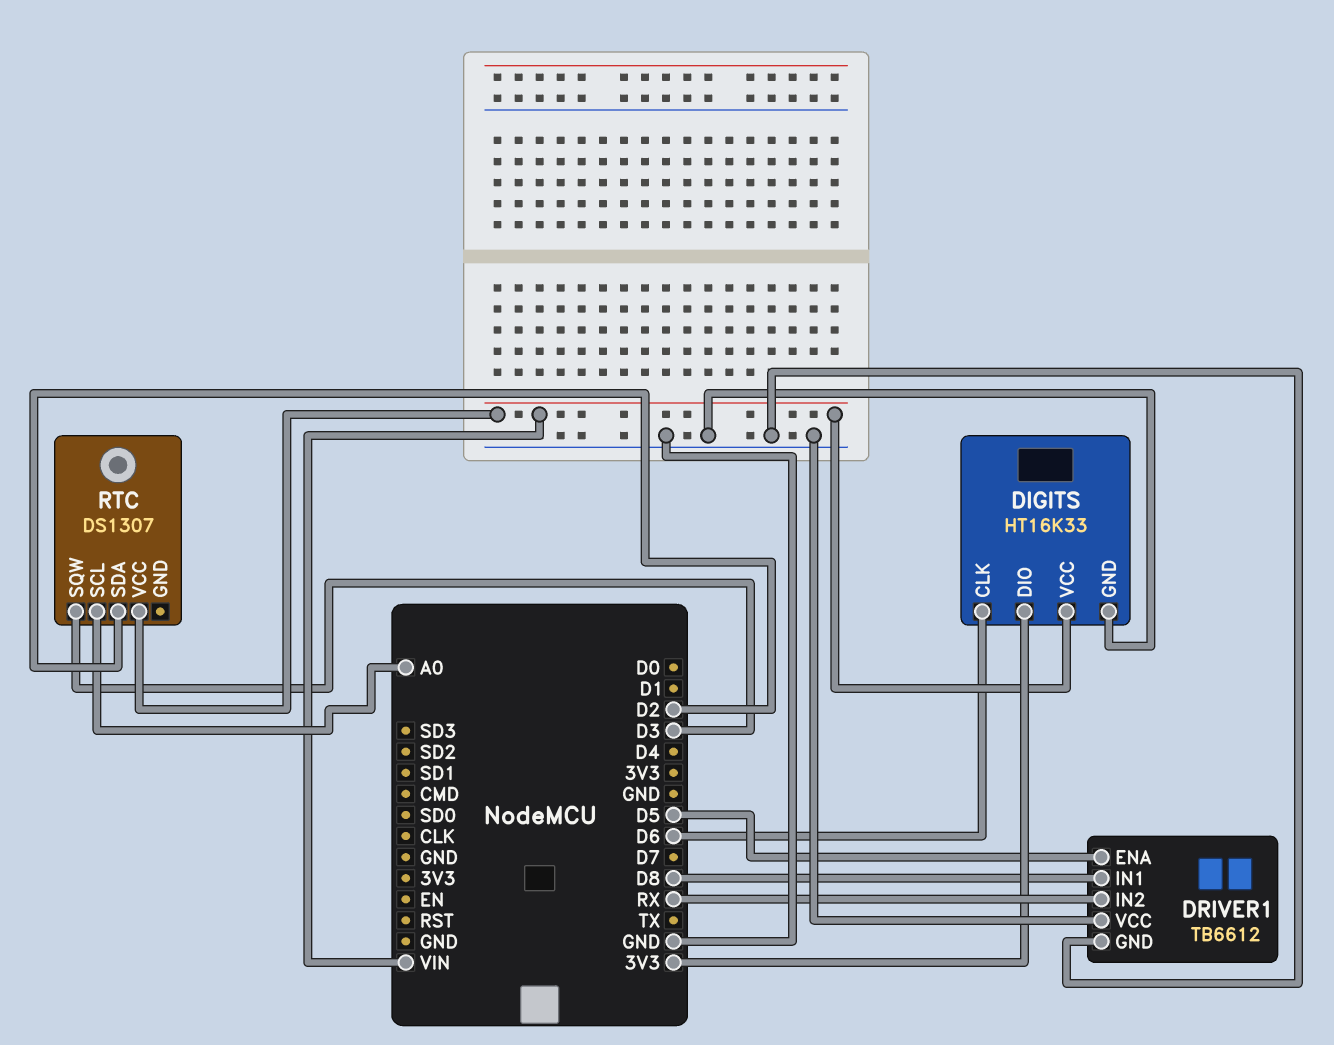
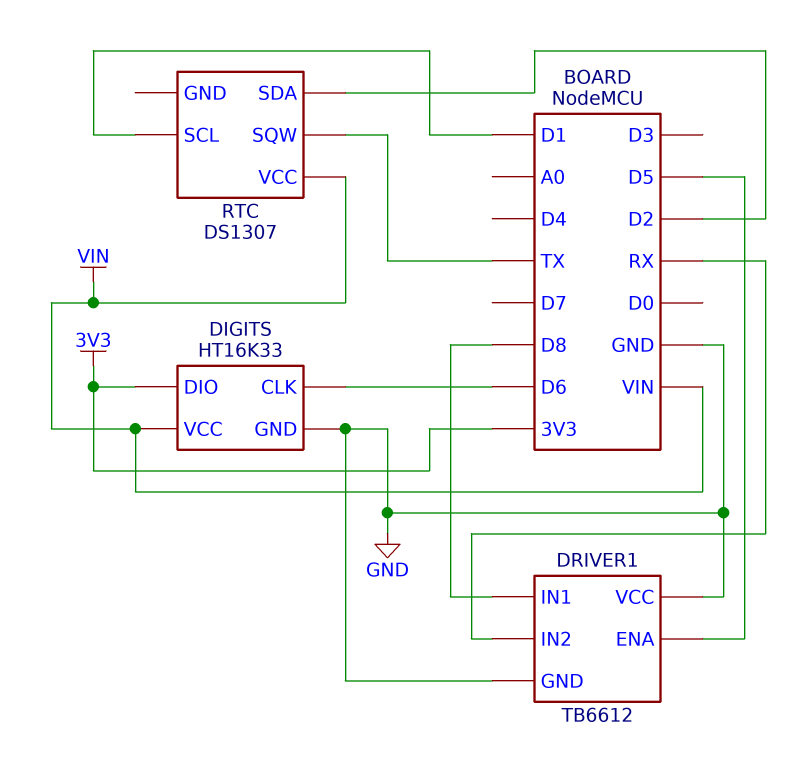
RTC pin SCL: A0 -> D1
RTC pin SQW: D3 -> TX

